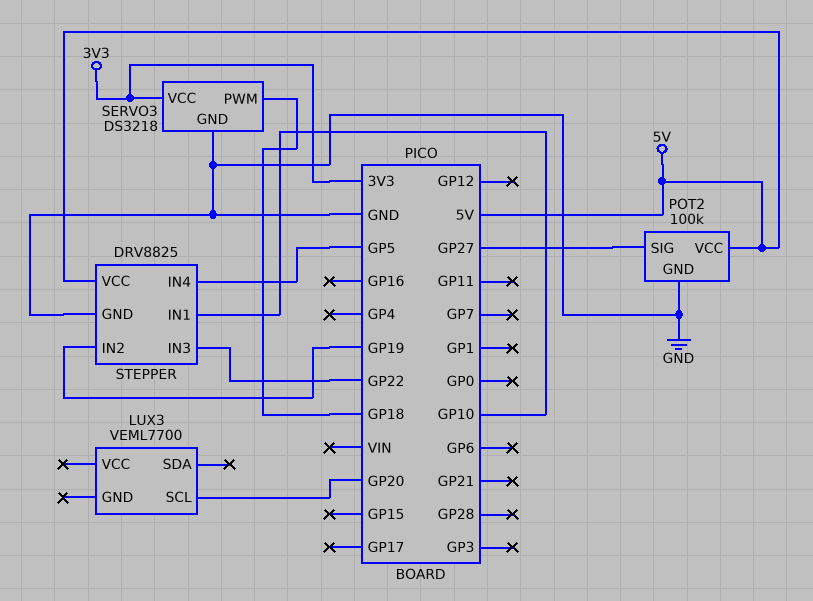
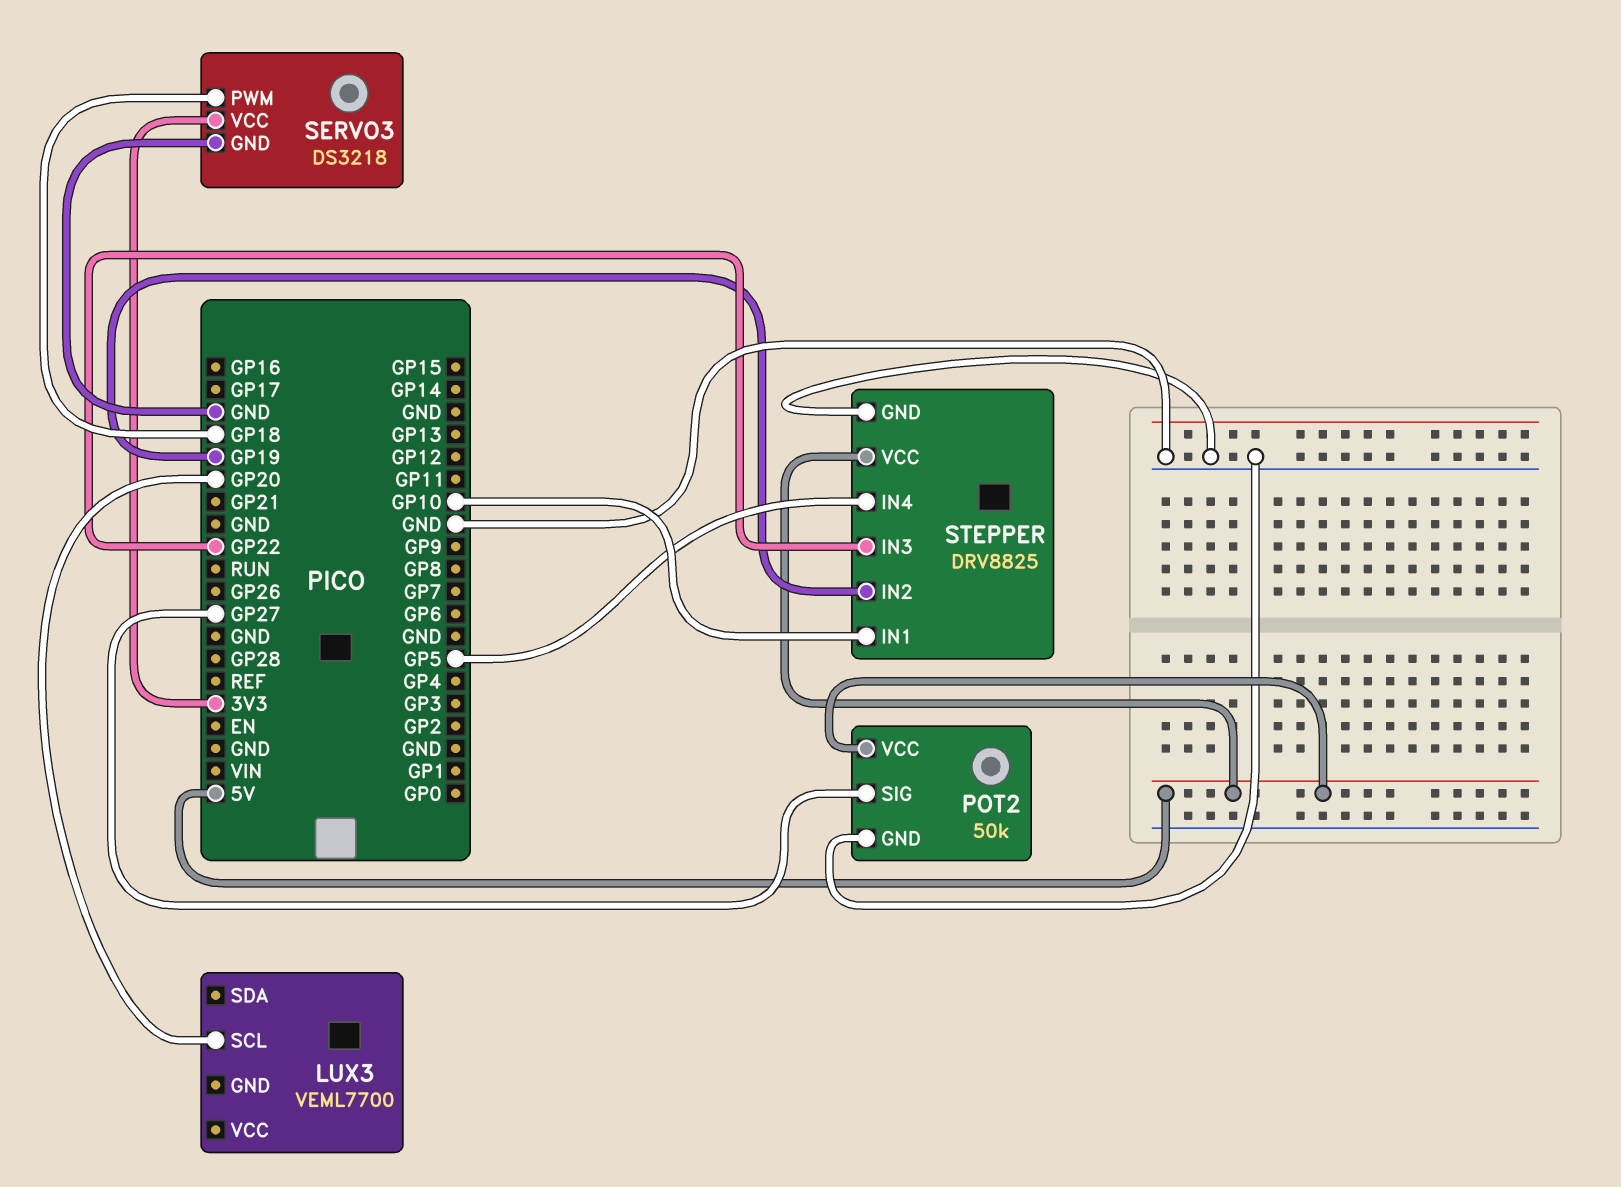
POT2: 100k -> 50k

